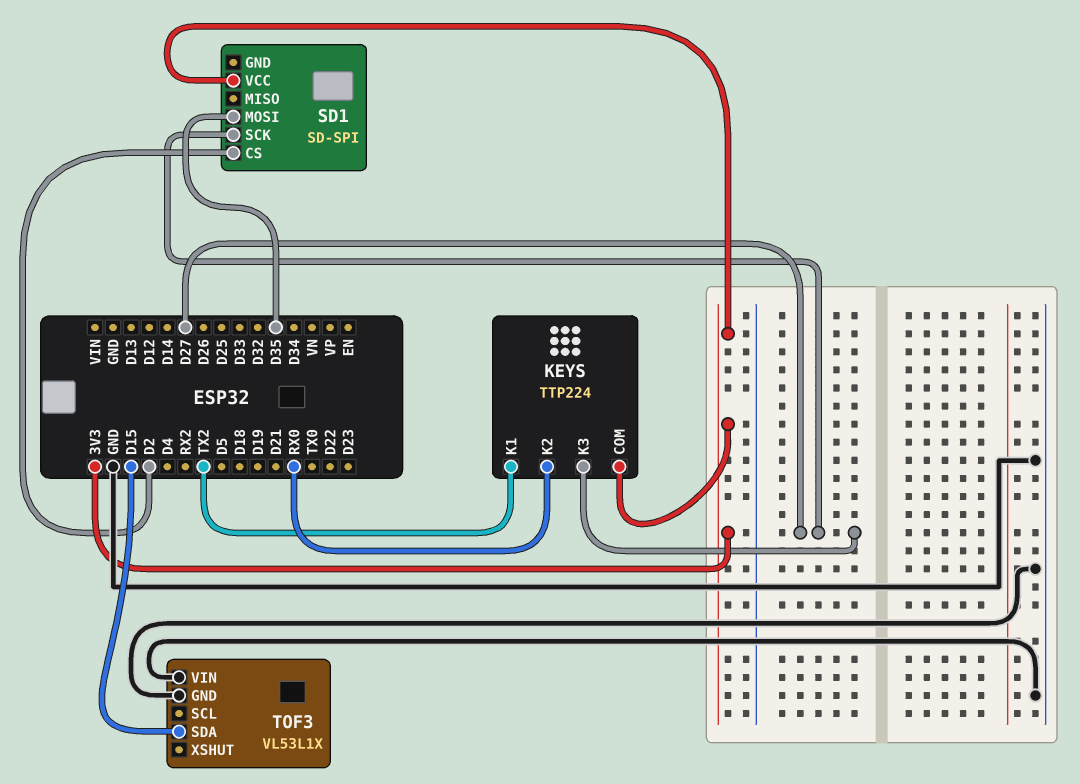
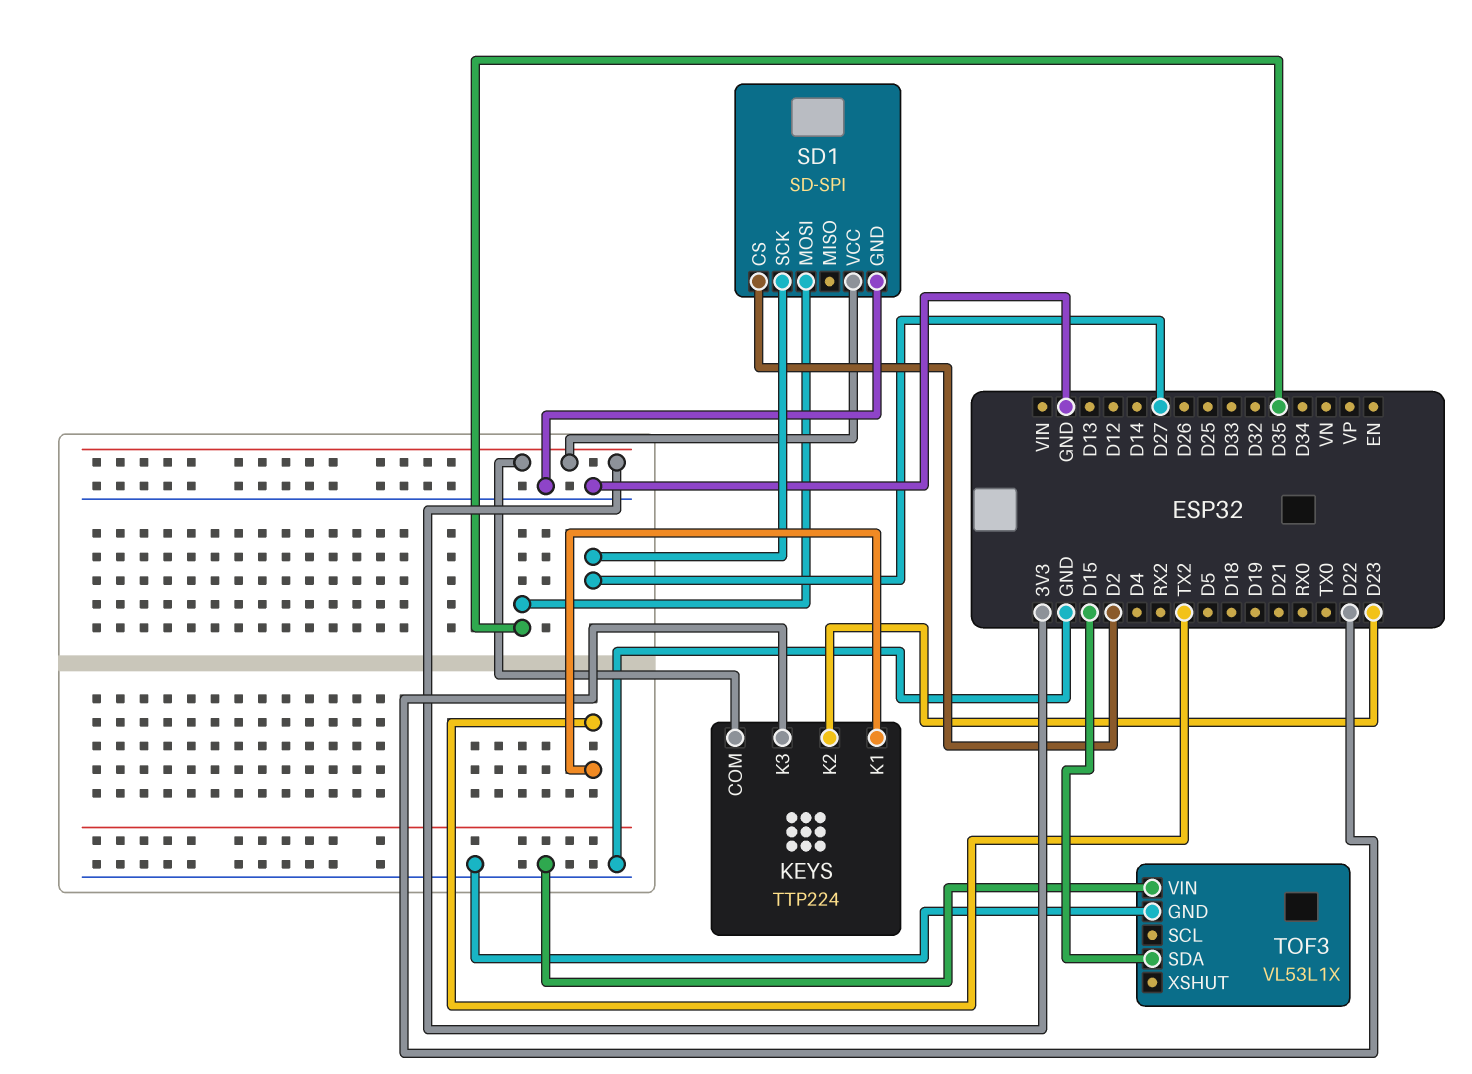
KEYS pin K2: RX0 -> D23
KEYS pin K3: D27 -> D22
SD1 pin GND: none -> GND

